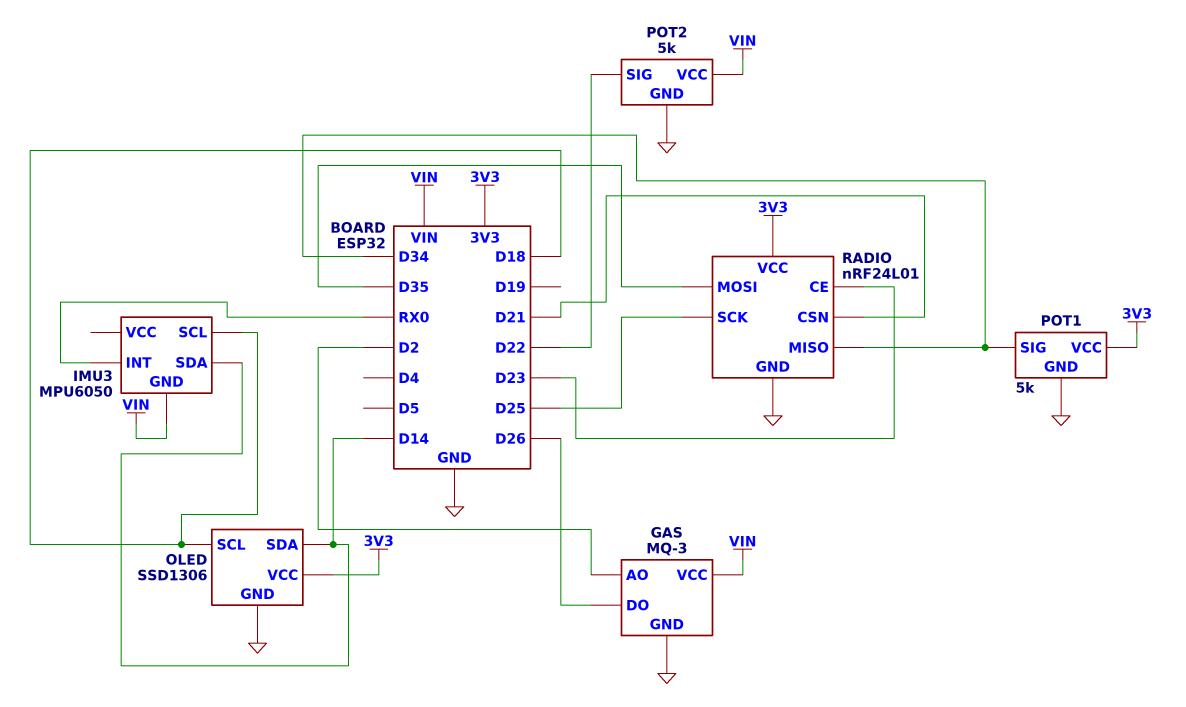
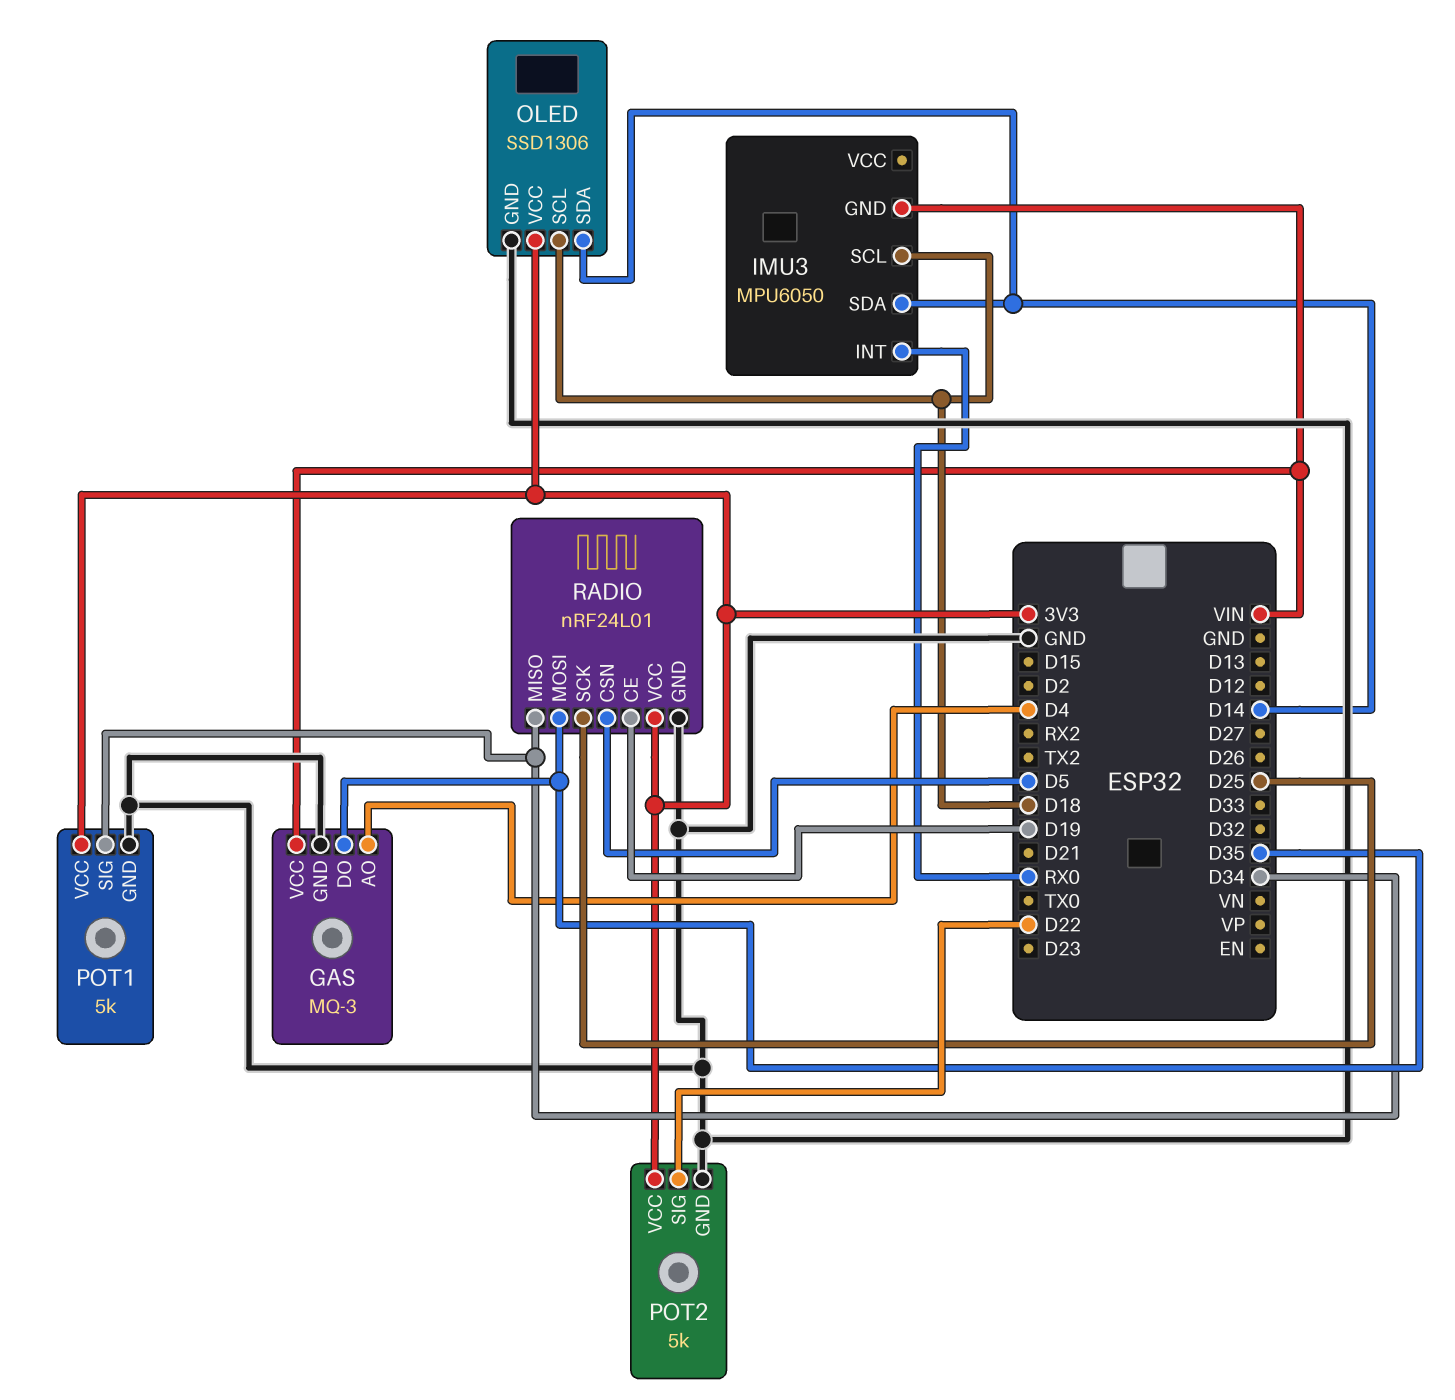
GAS pin AO: D2 -> D4
GAS pin DO: D26 -> D35
POT2 pin VCC: VIN -> 3V3
RADIO pin CE: D23 -> D19
RADIO pin CSN: D21 -> D5

